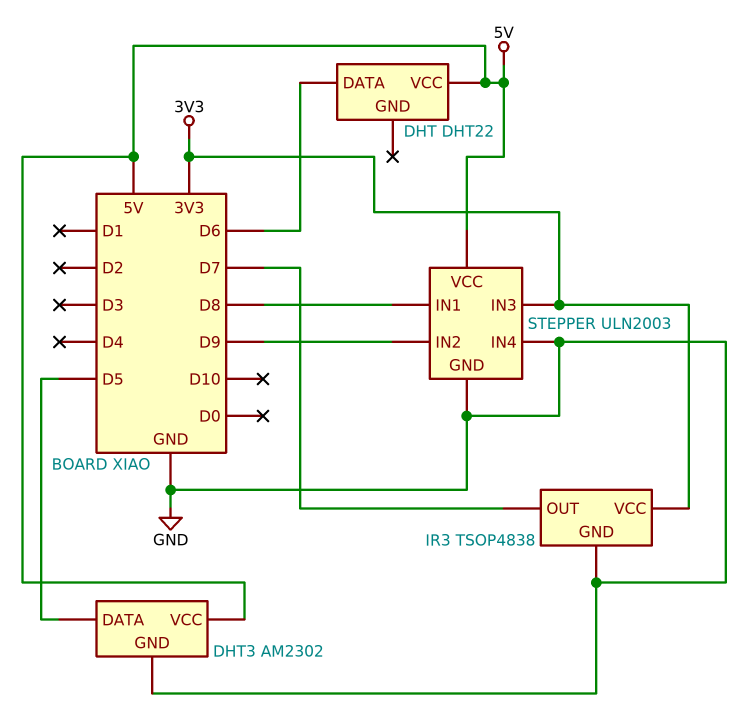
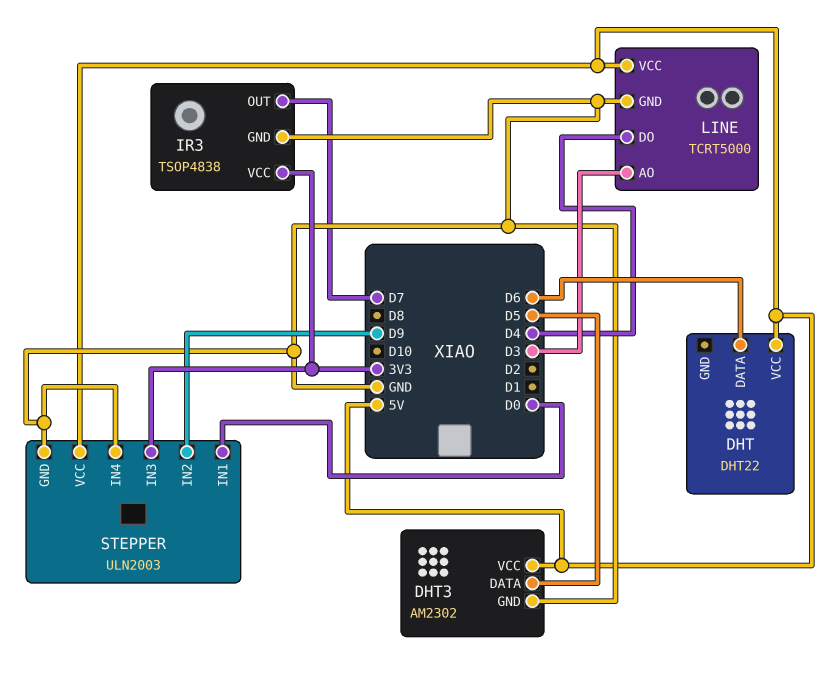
LINE: none -> TCRT5000
LINE pin AO: none -> D3
LINE pin DO: none -> D4
LINE pin GND: none -> GND
LINE pin VCC: none -> 5V
STEPPER pin IN1: D8 -> D0

